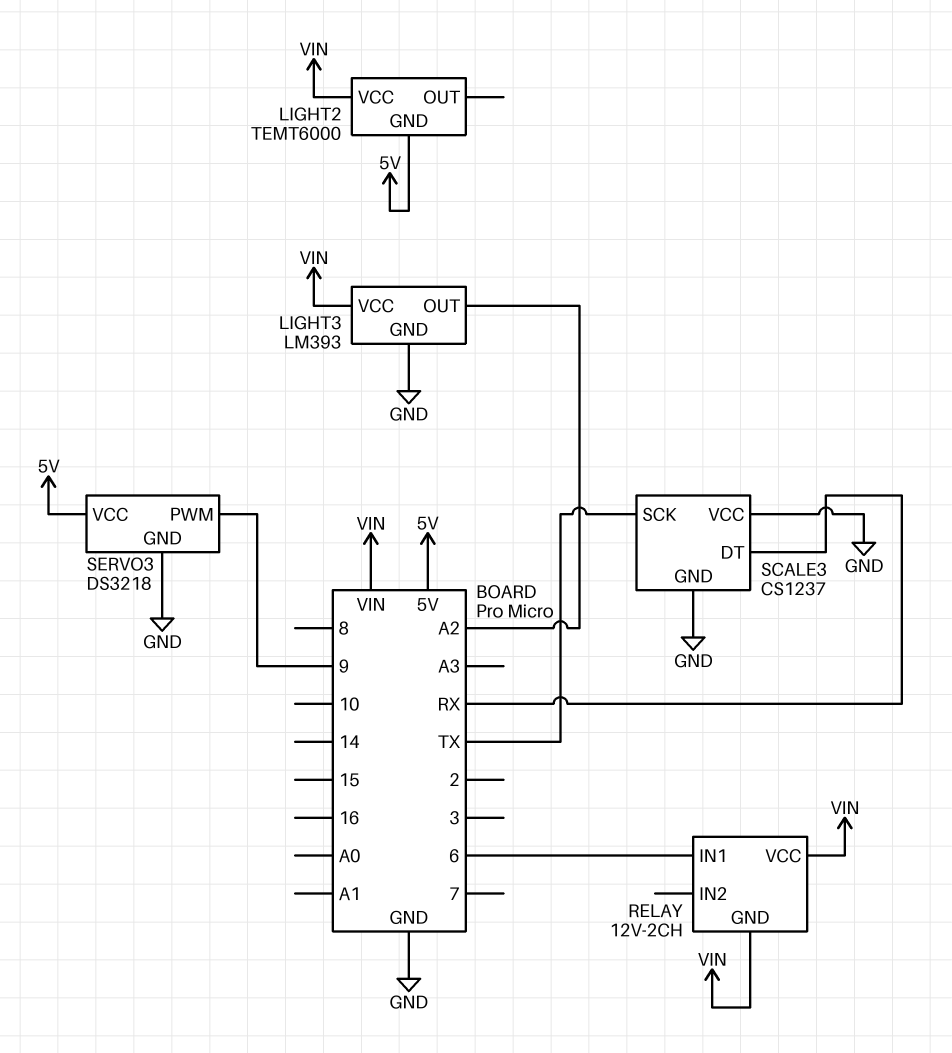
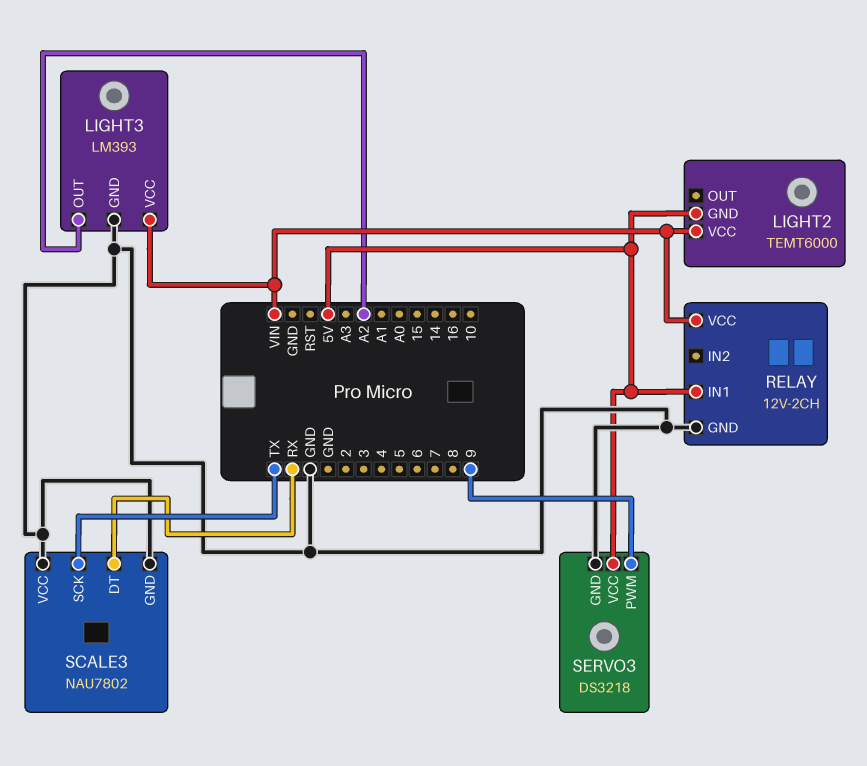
RELAY pin GND: VIN -> GND
RELAY pin IN1: 6 -> 5V
SCALE3: CS1237 -> NAU7802

